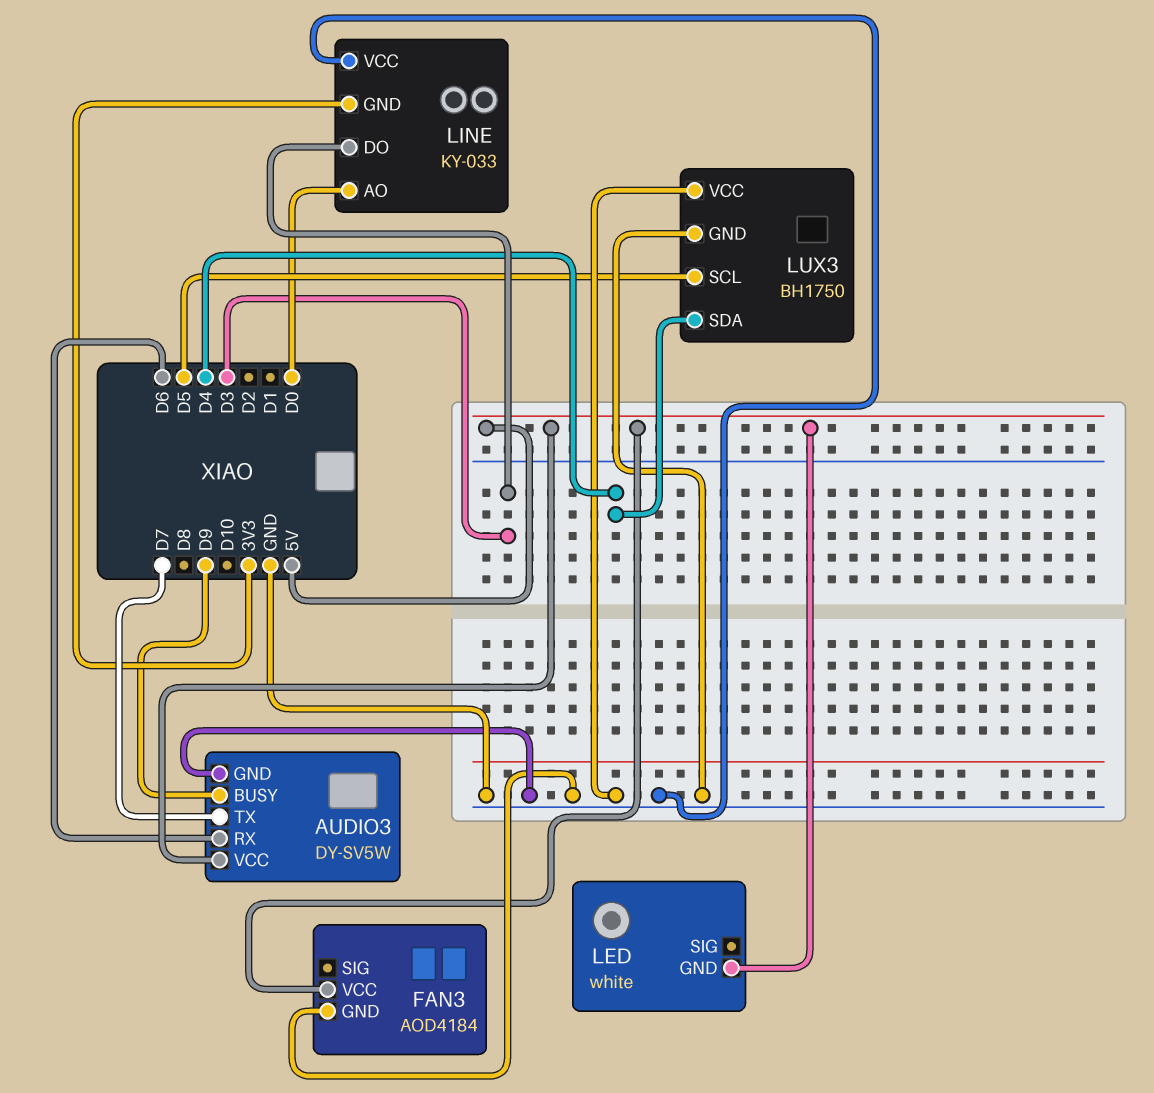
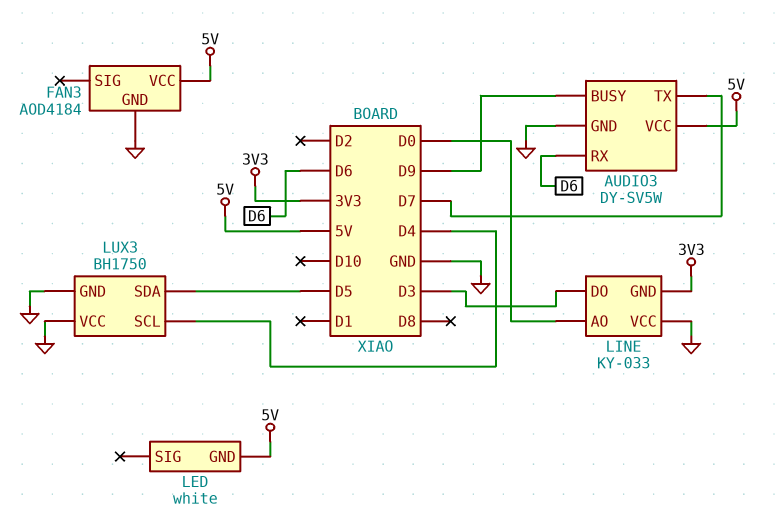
LUX3 pin SCL: D5 -> D4
LUX3 pin SDA: D4 -> D5

